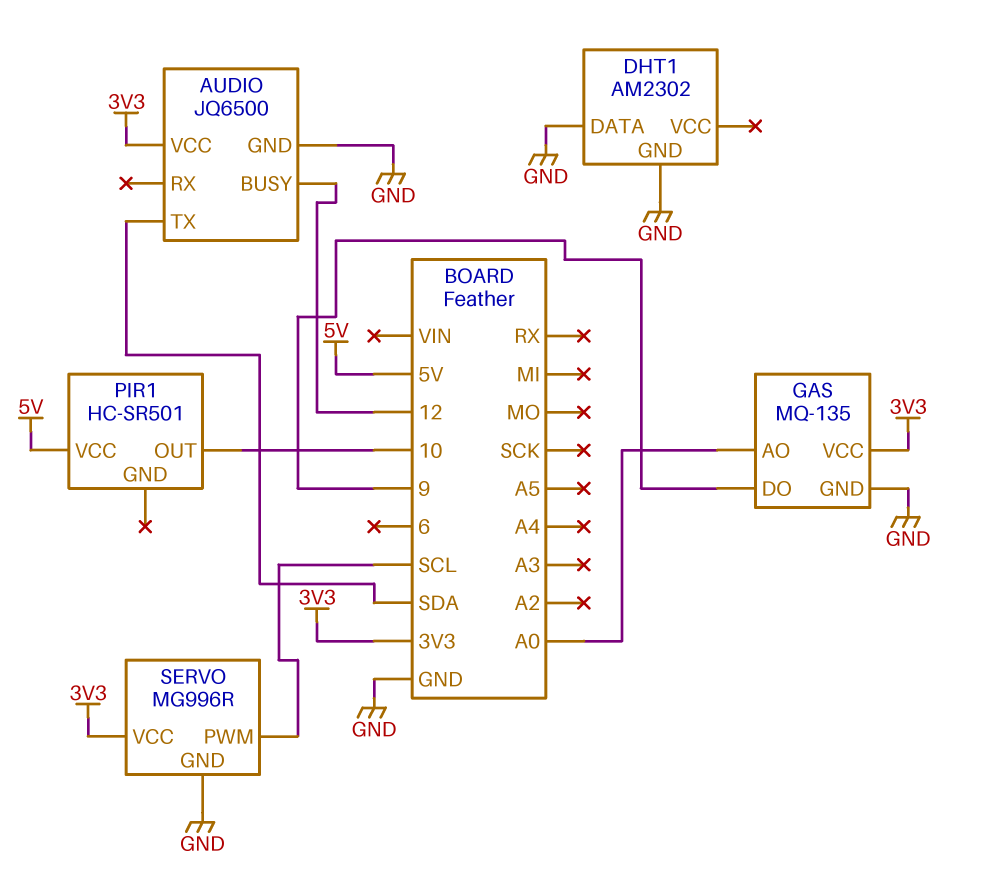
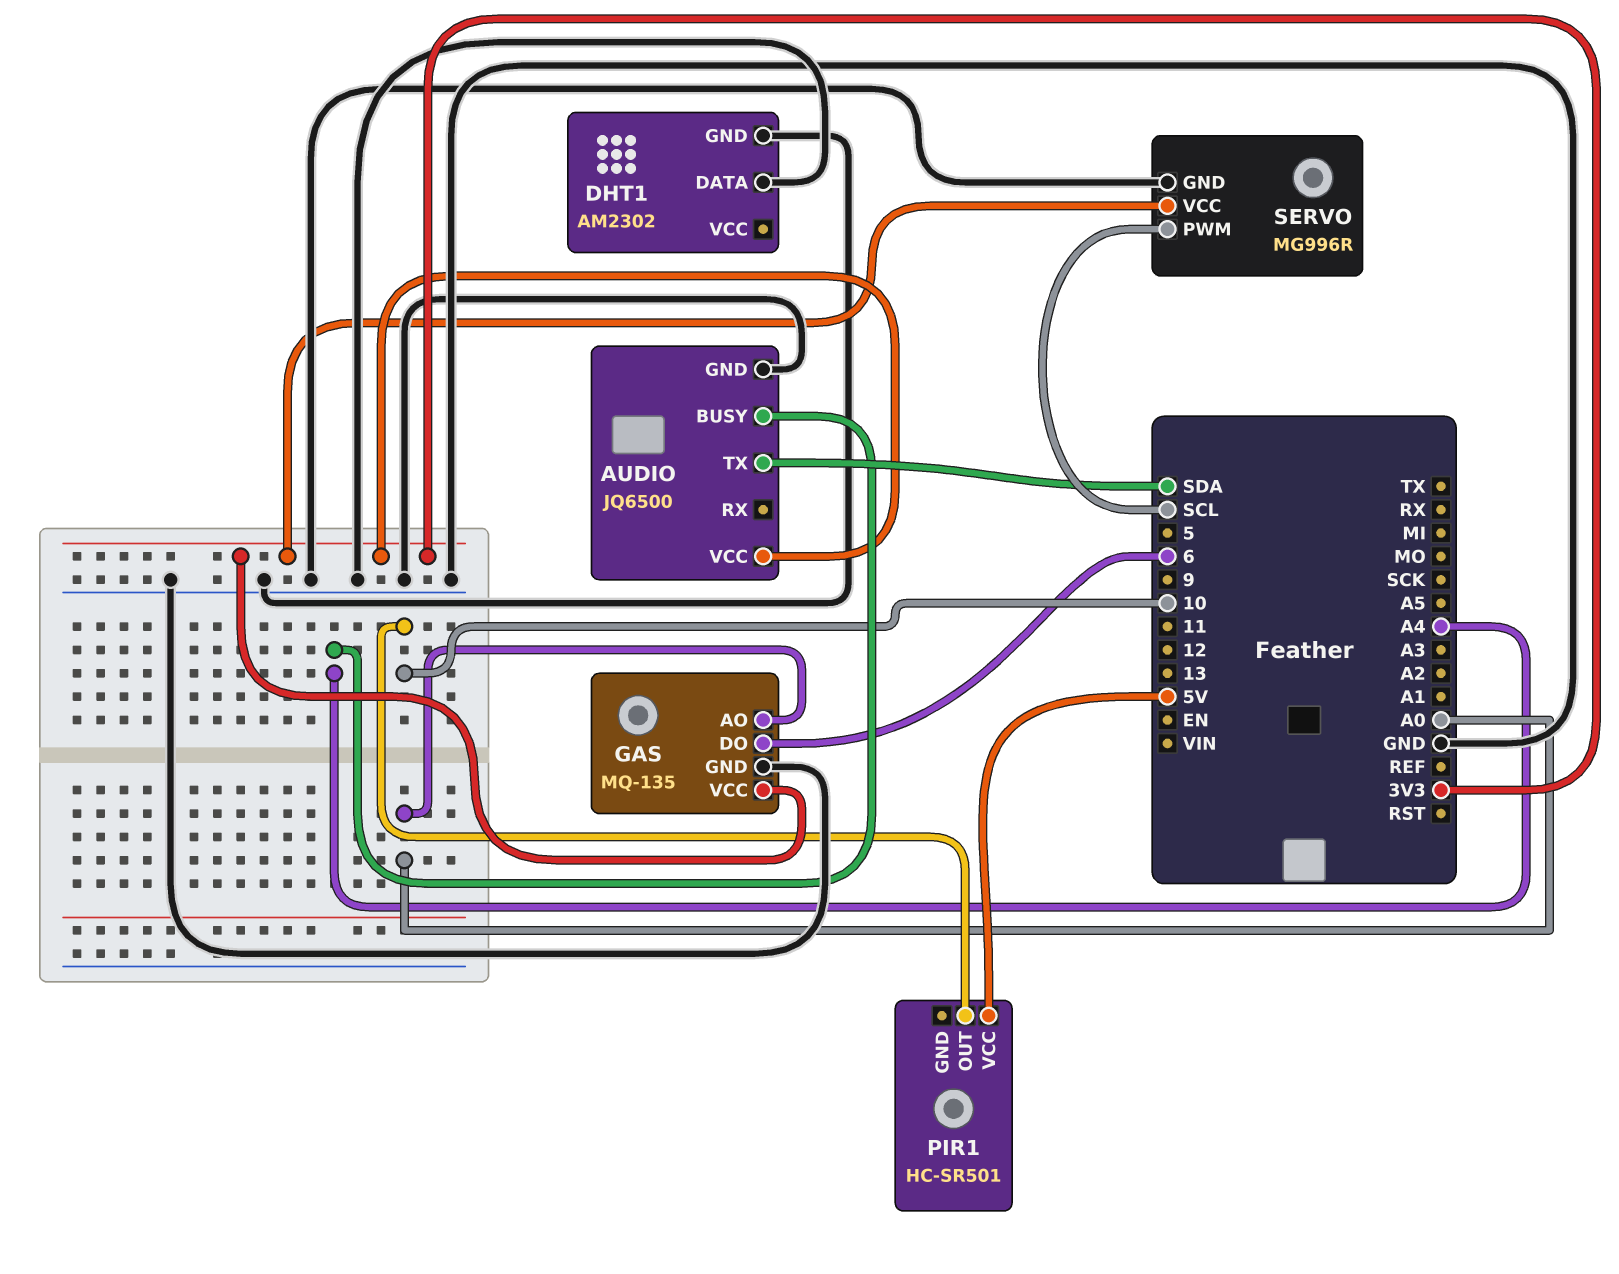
AUDIO pin BUSY: 12 -> A4
GAS pin DO: 9 -> 6

